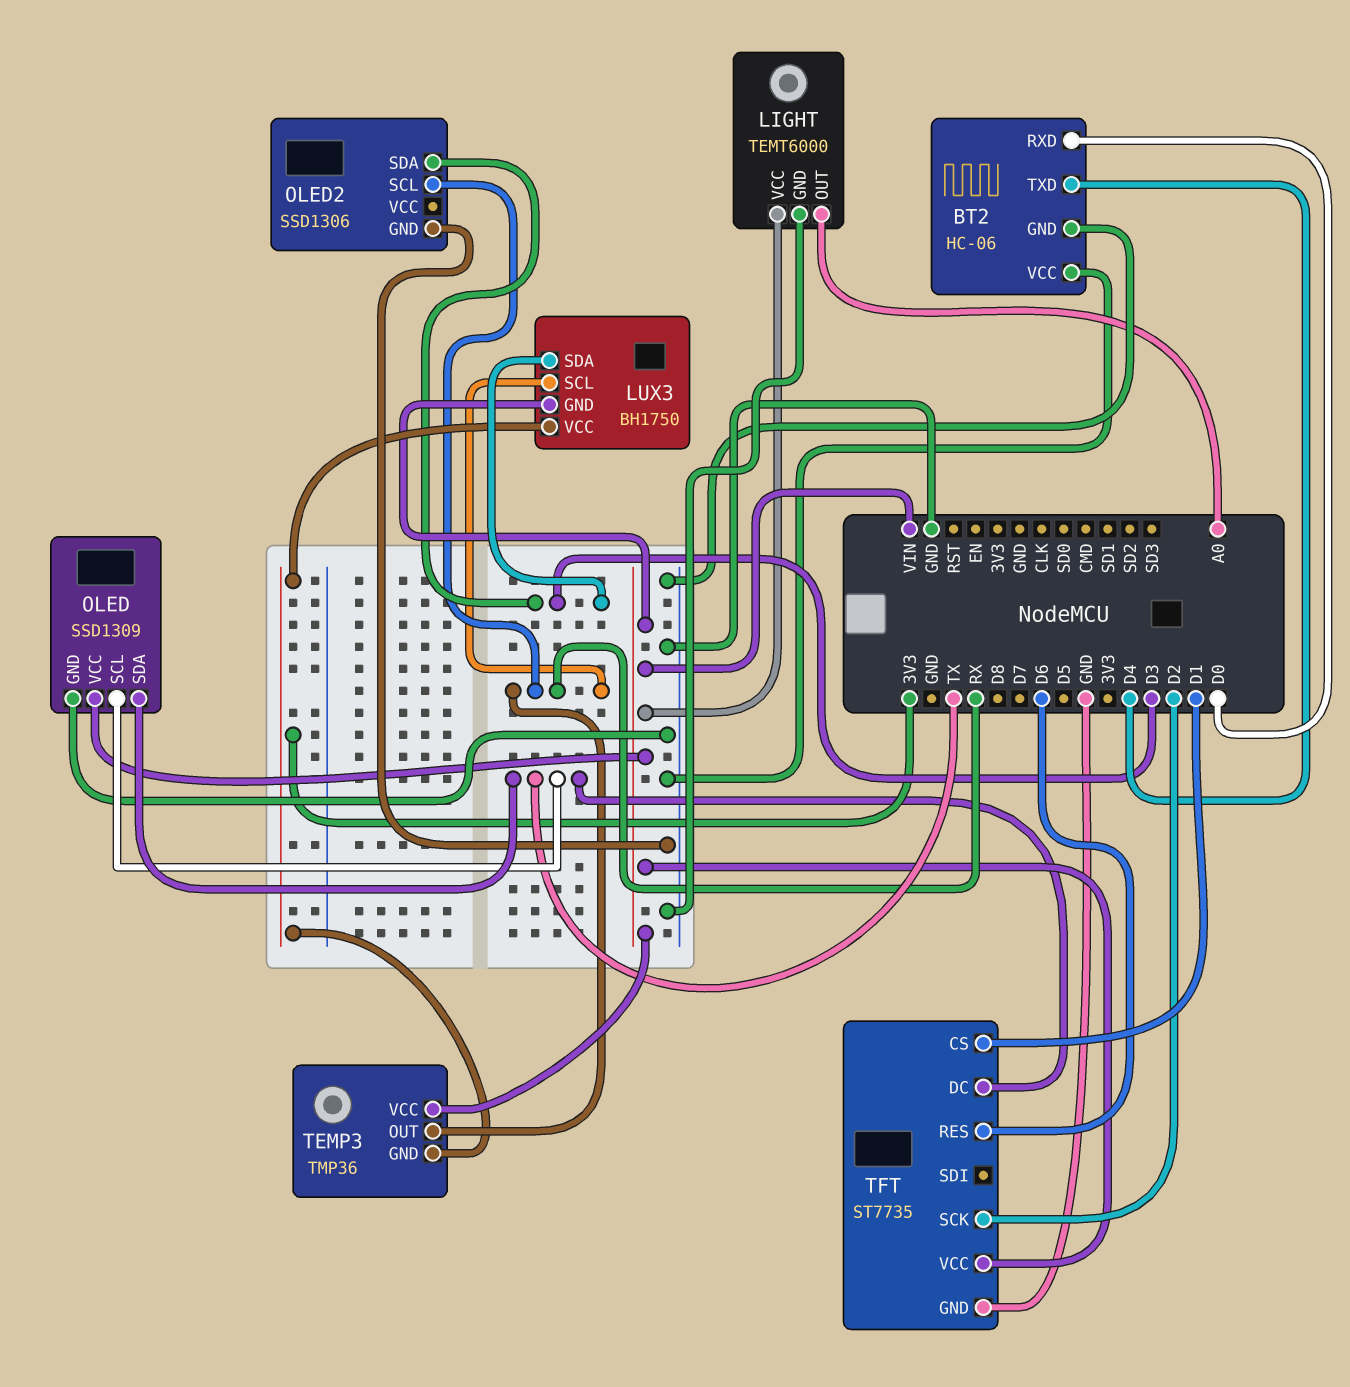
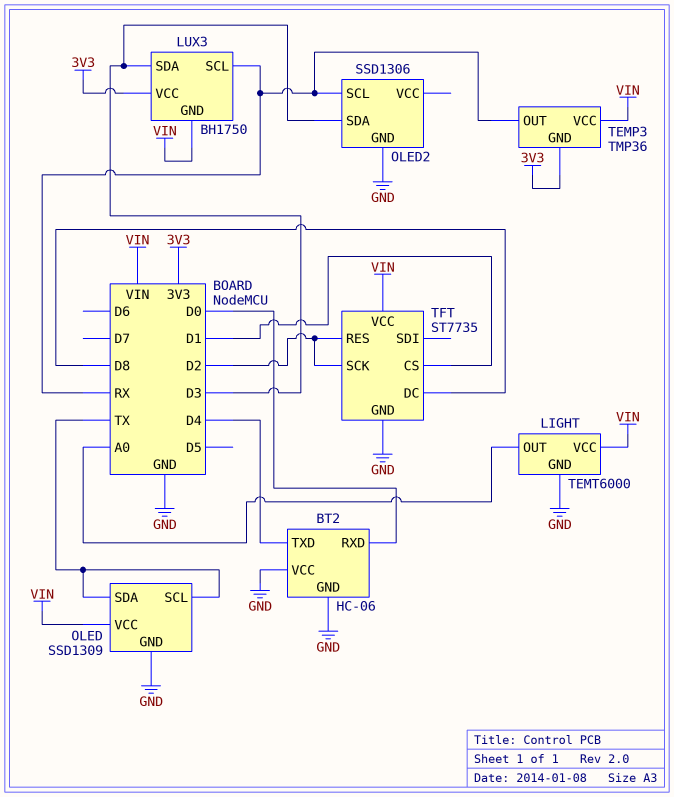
TFT pin DC: TX -> D8
TFT pin RES: D6 -> D2

